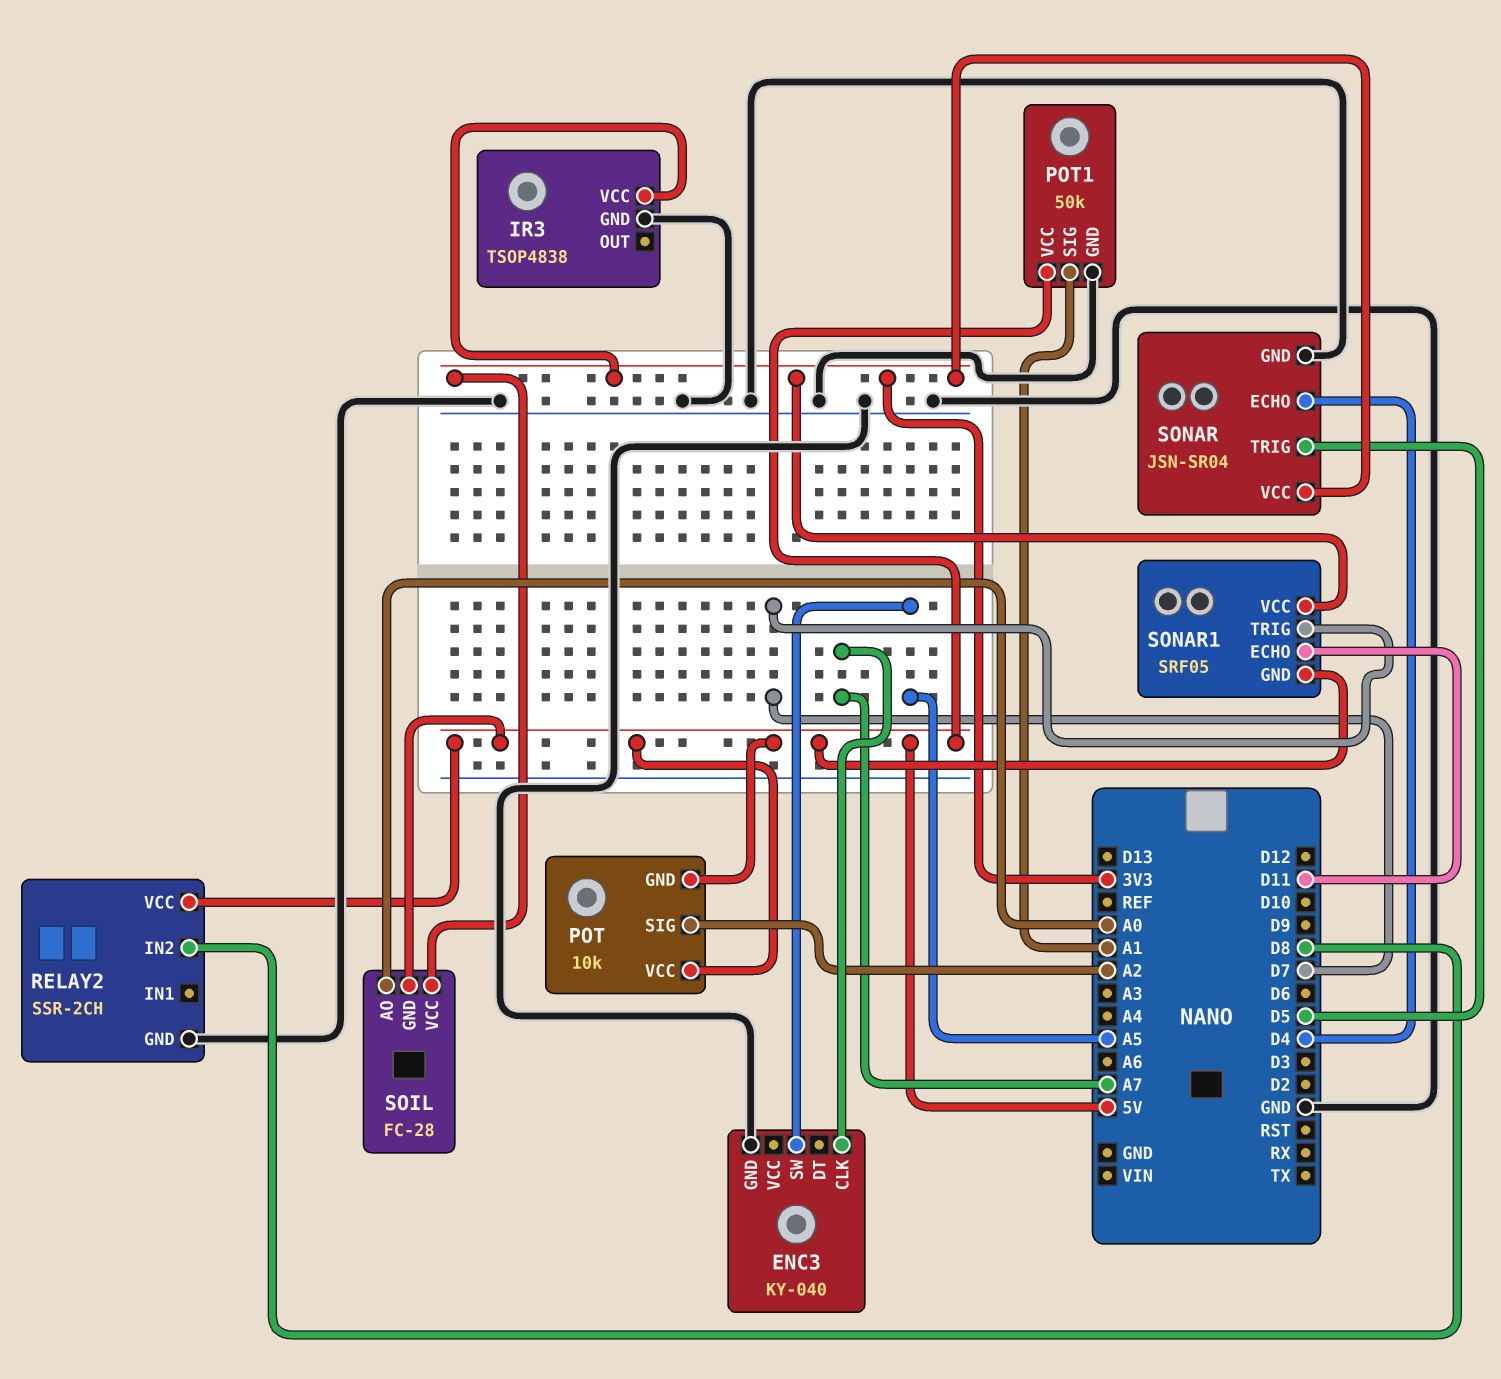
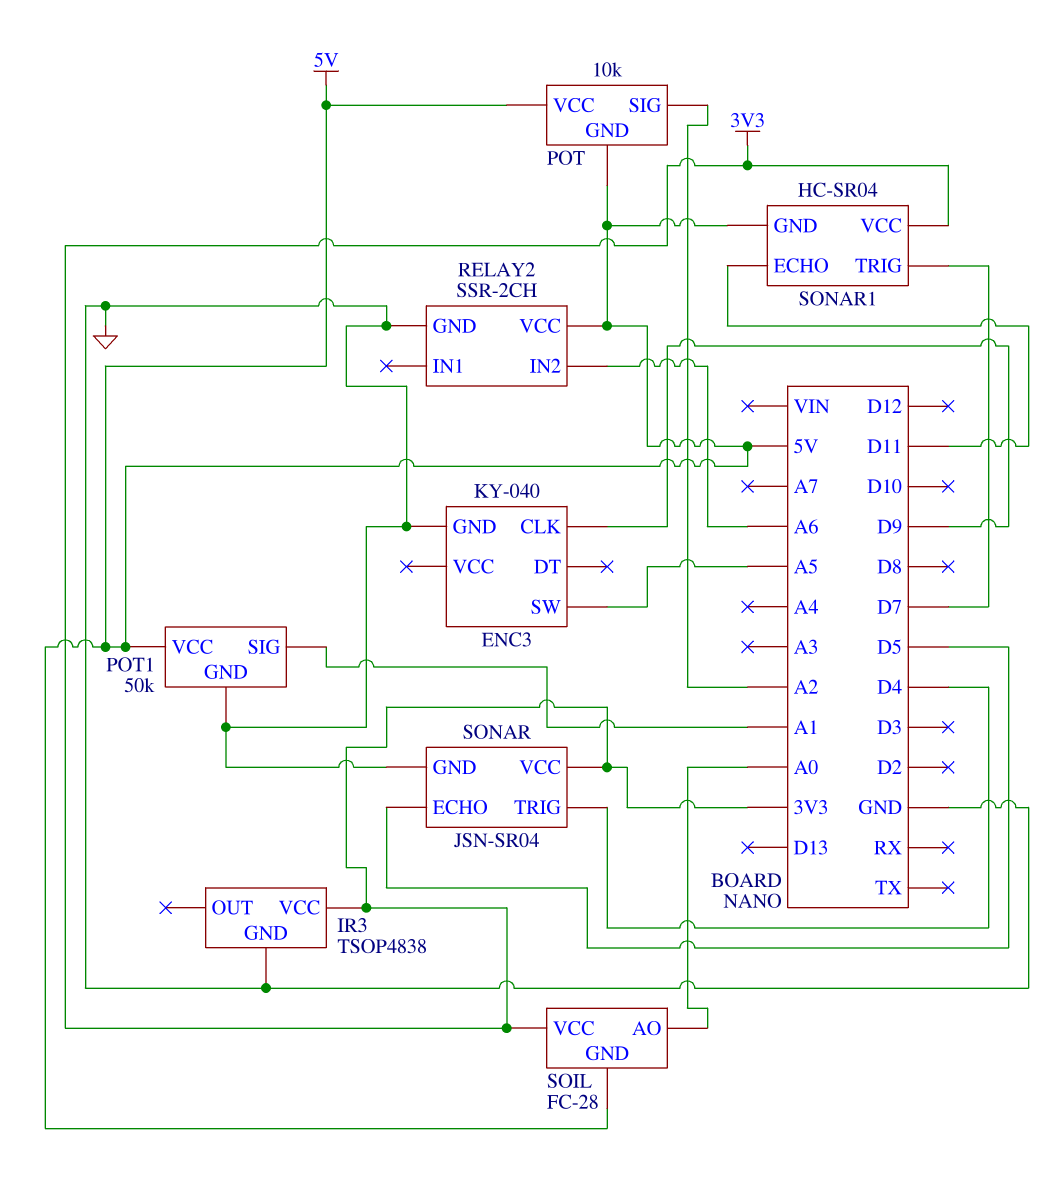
ENC3 pin CLK: A7 -> D9
RELAY2 pin IN2: D8 -> A6
SONAR pin ECHO: D4 -> D5
SONAR pin TRIG: D5 -> D4
SONAR1: SRF05 -> HC-SR04

